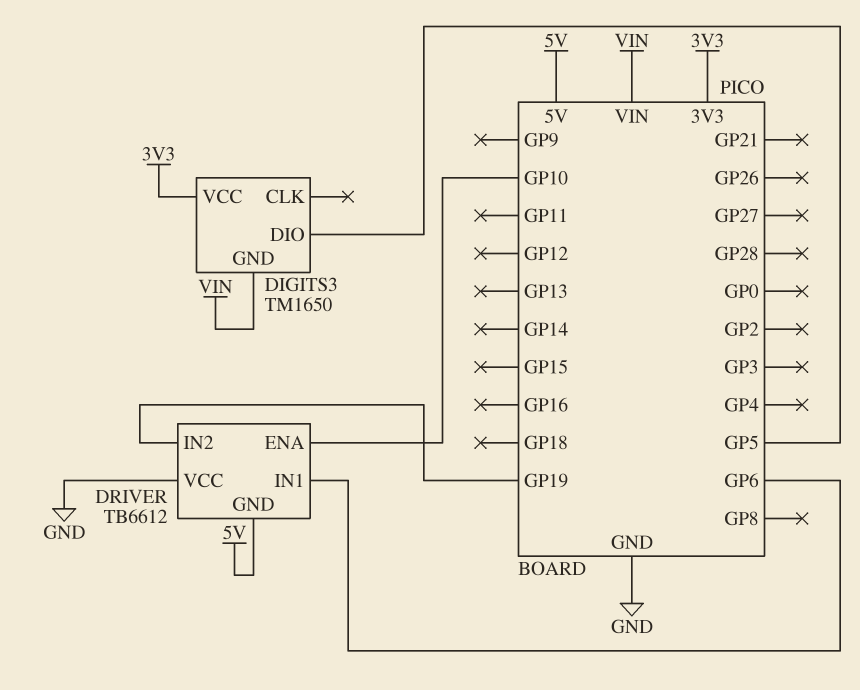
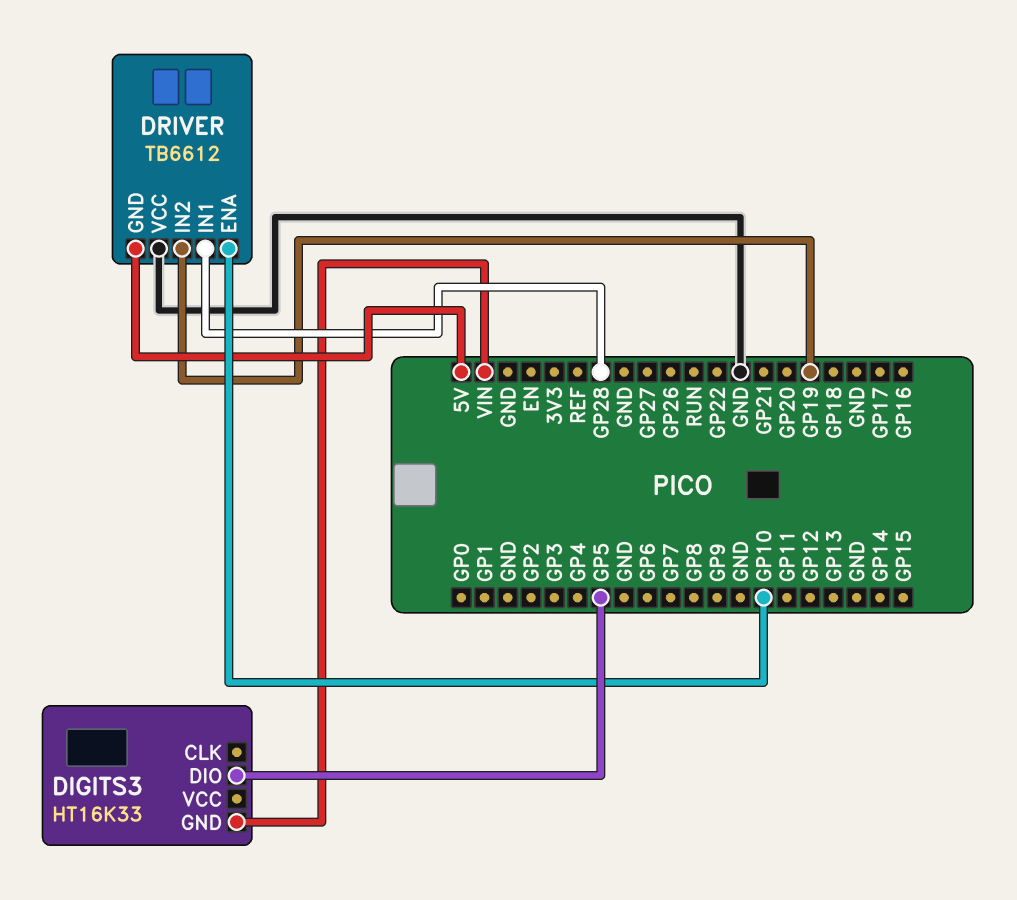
DIGITS3: TM1650 -> HT16K33
DIGITS3 pin VCC: 3V3 -> none
DRIVER pin IN1: GP6 -> GP28

